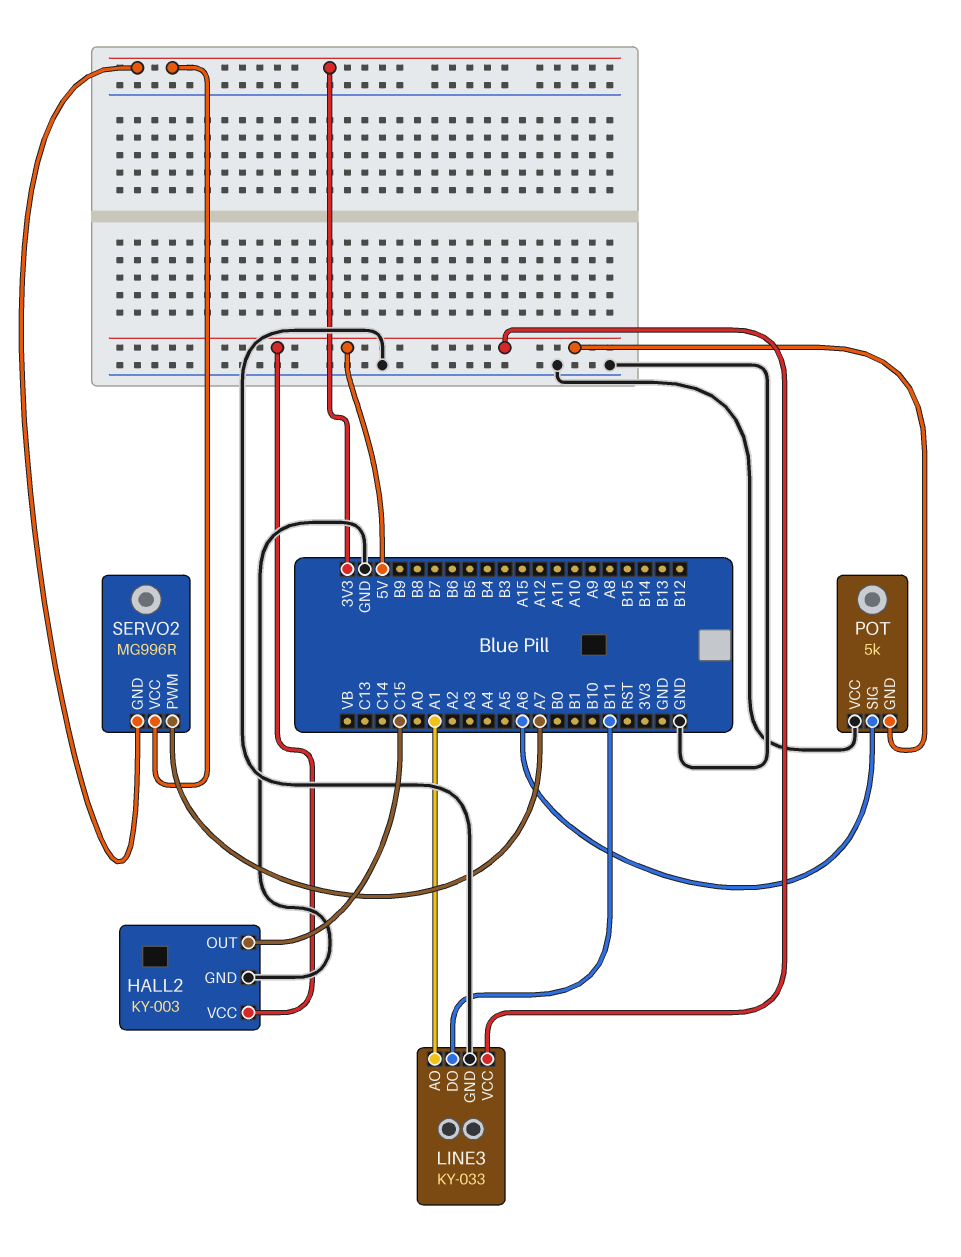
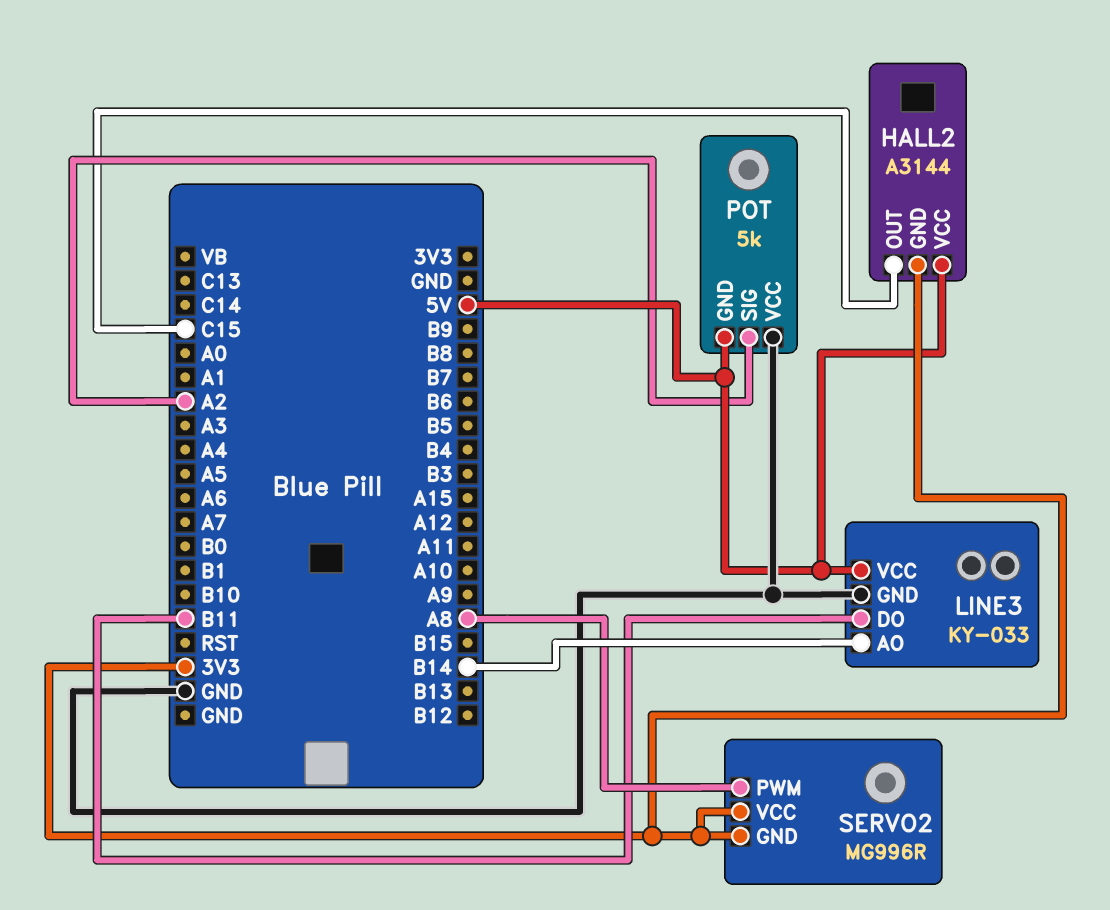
HALL2: KY-003 -> A3144
HALL2 pin GND: GND -> 3V3
LINE3 pin AO: A1 -> B14
POT pin SIG: A6 -> A2
SERVO2 pin PWM: A7 -> A8

